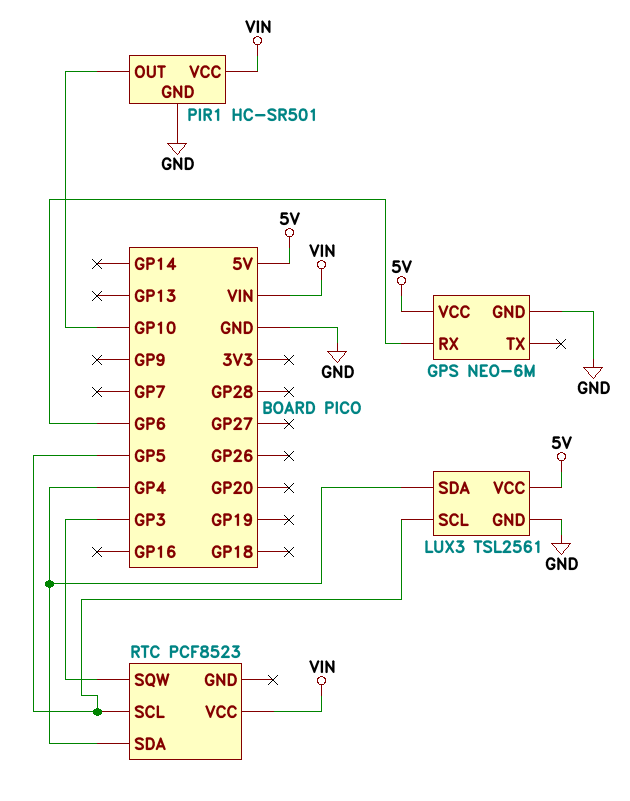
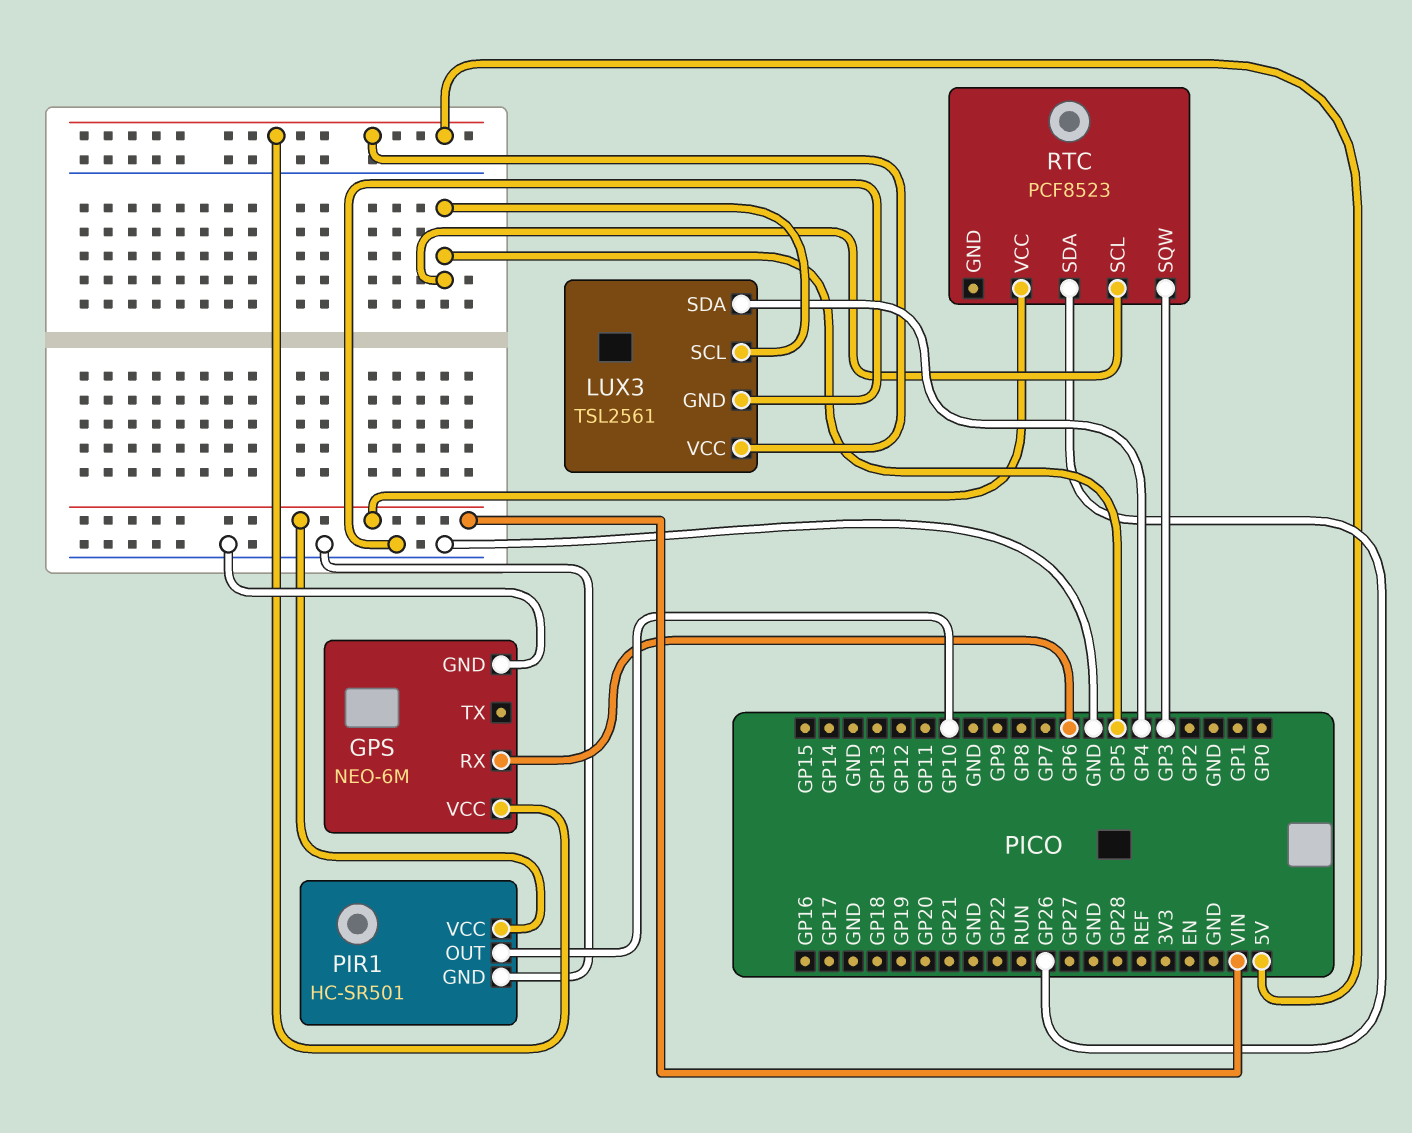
RTC pin SDA: GP4 -> GP26

